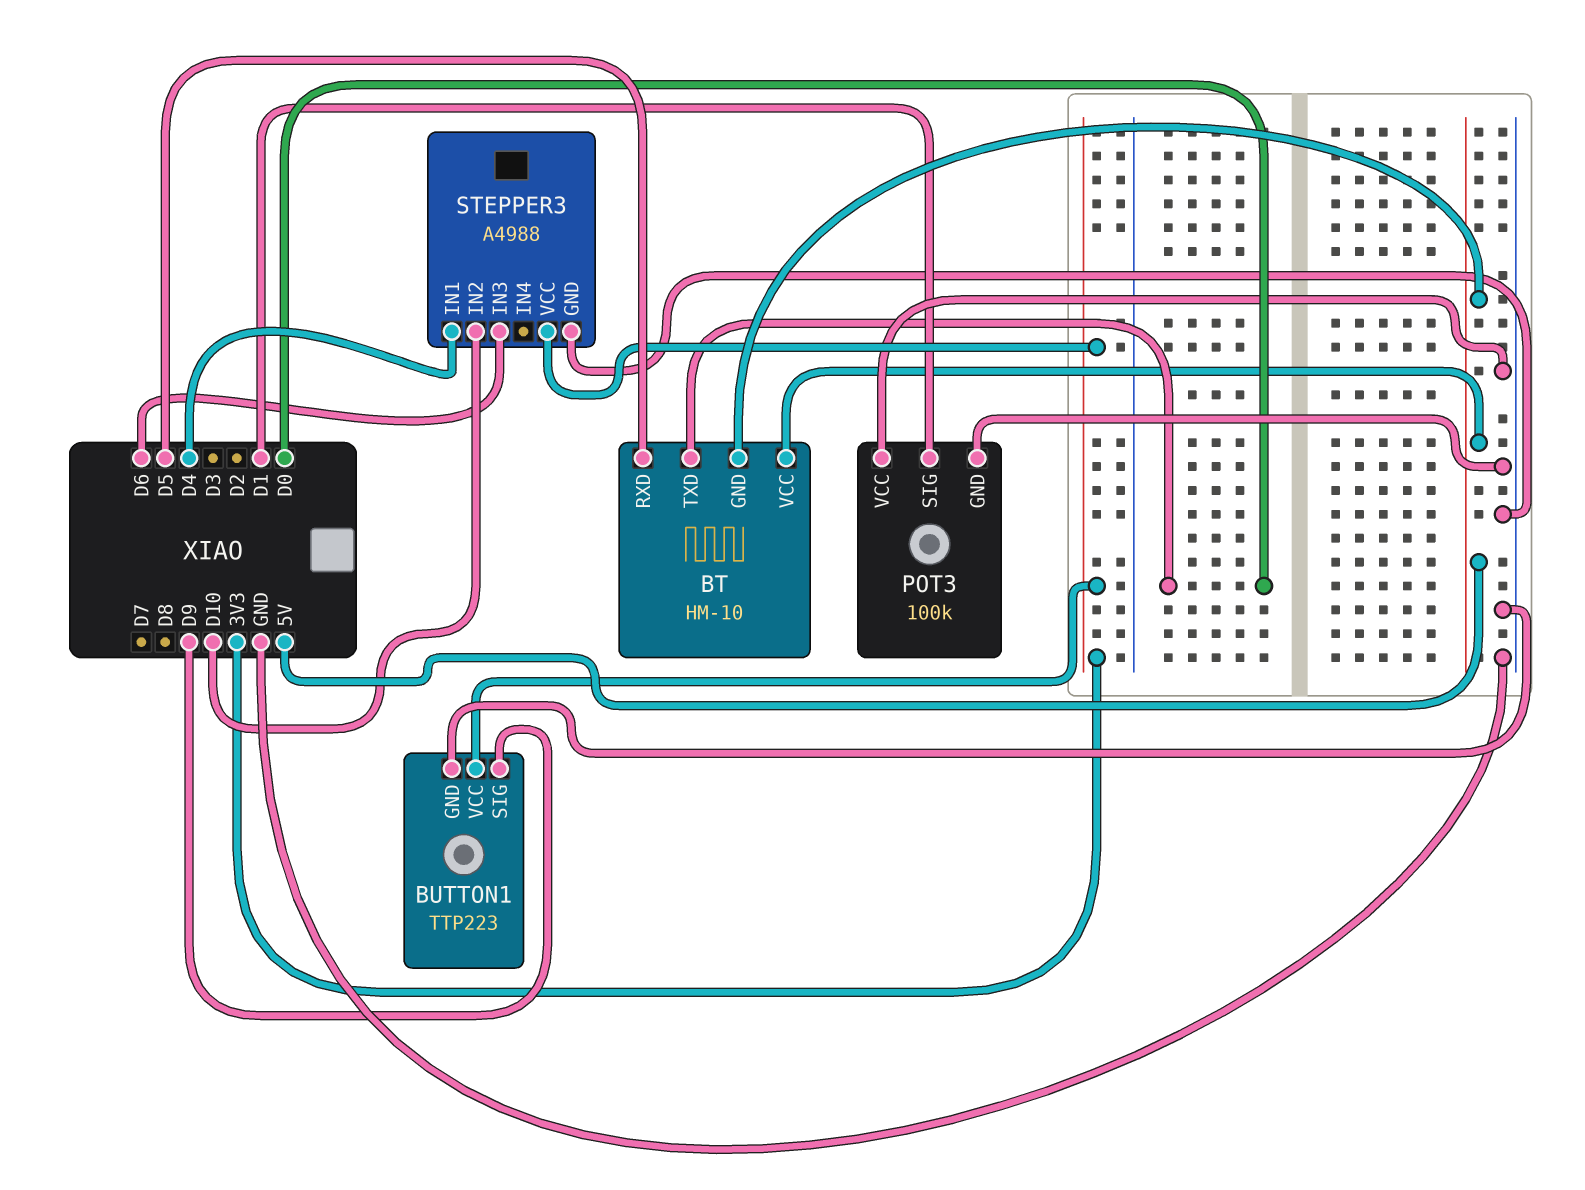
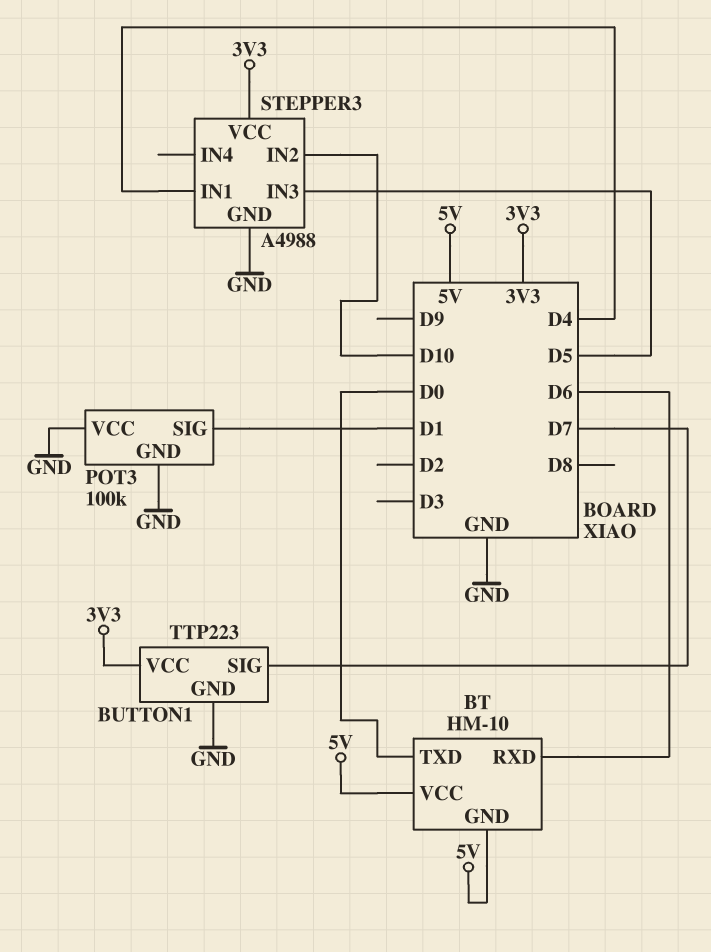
BT pin RXD: D5 -> D6
BUTTON1 pin SIG: D9 -> D7
STEPPER3 pin IN3: D6 -> D5

